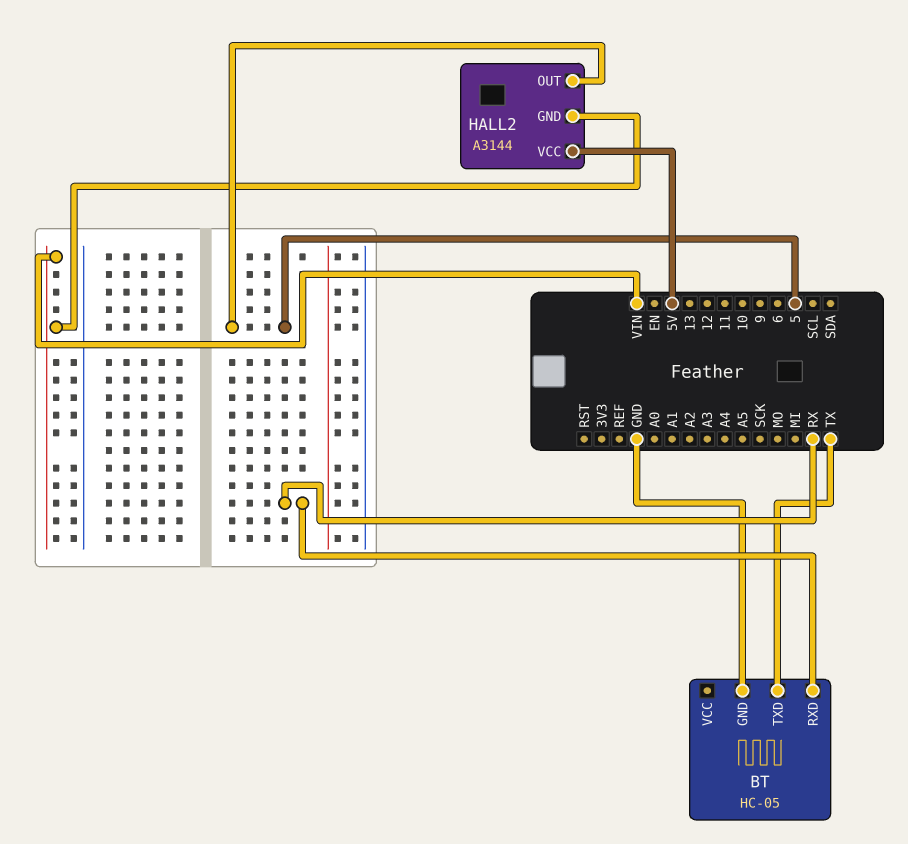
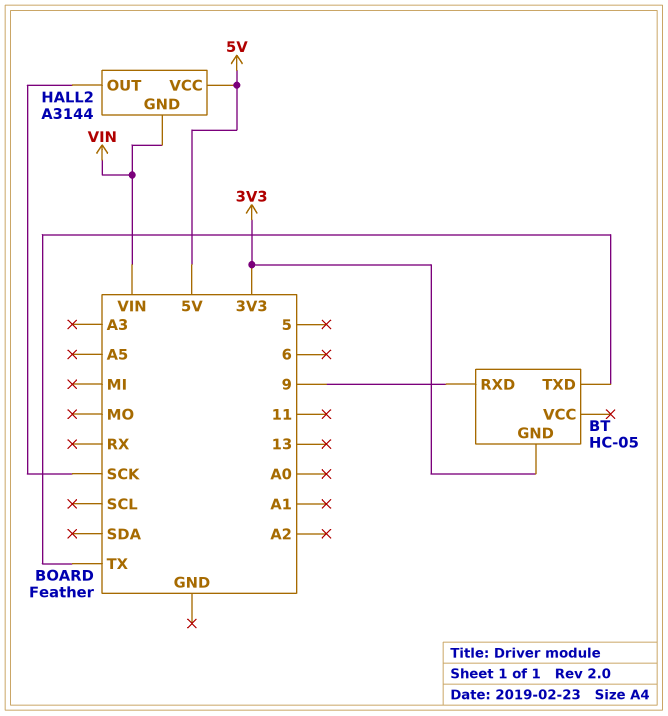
BT pin GND: GND -> 3V3
BT pin RXD: RX -> 9
HALL2 pin OUT: 5 -> SCK

